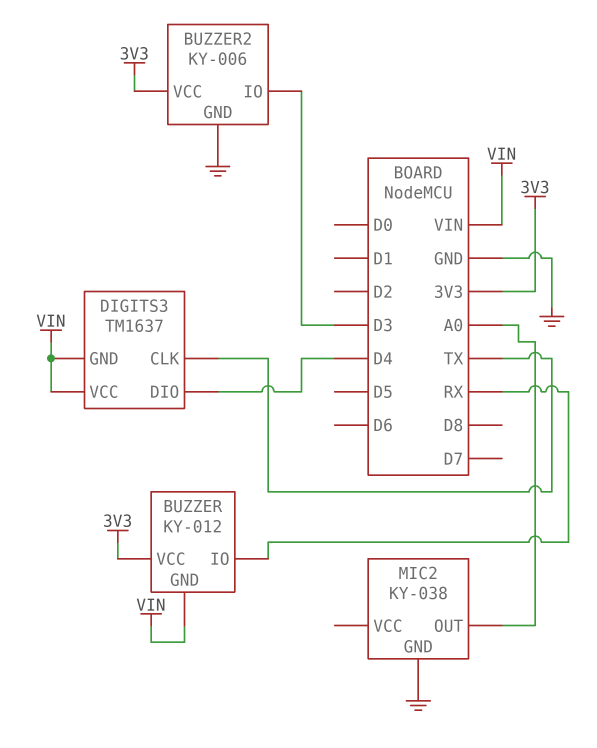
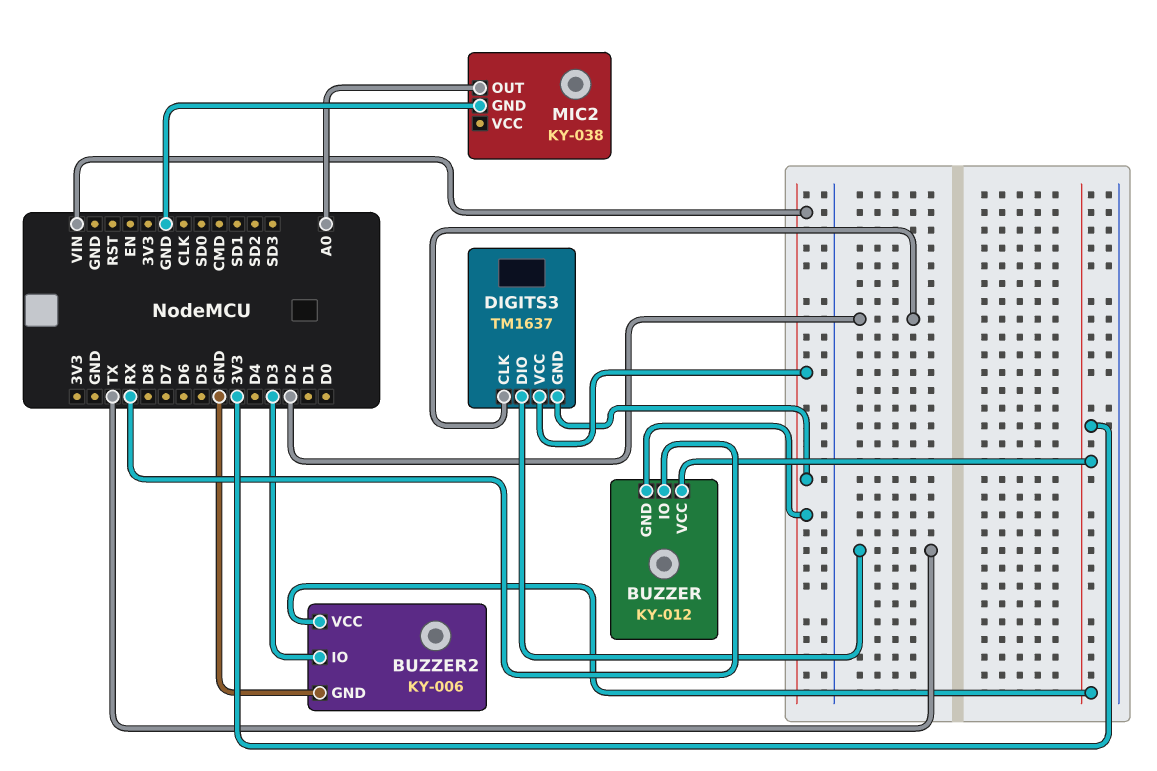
DIGITS3 pin CLK: TX -> D2
DIGITS3 pin DIO: D4 -> TX

